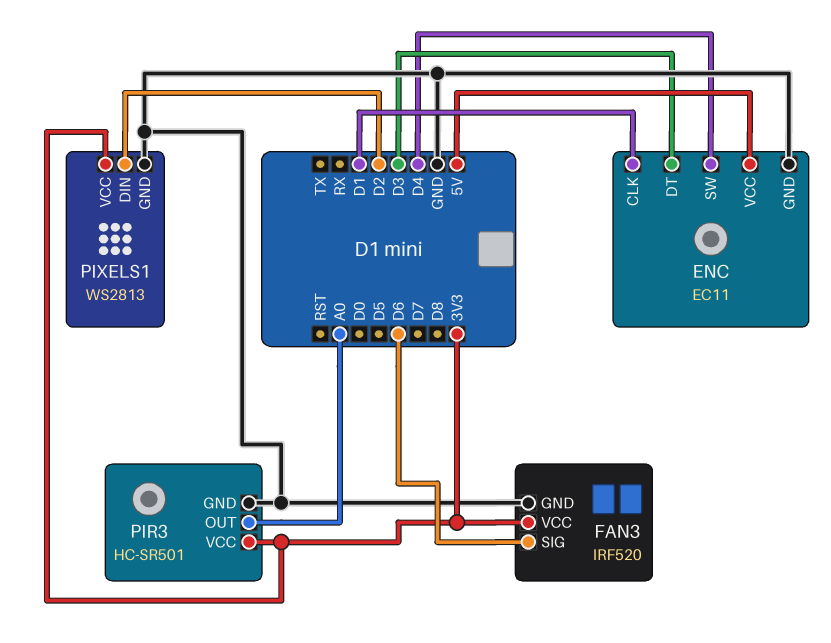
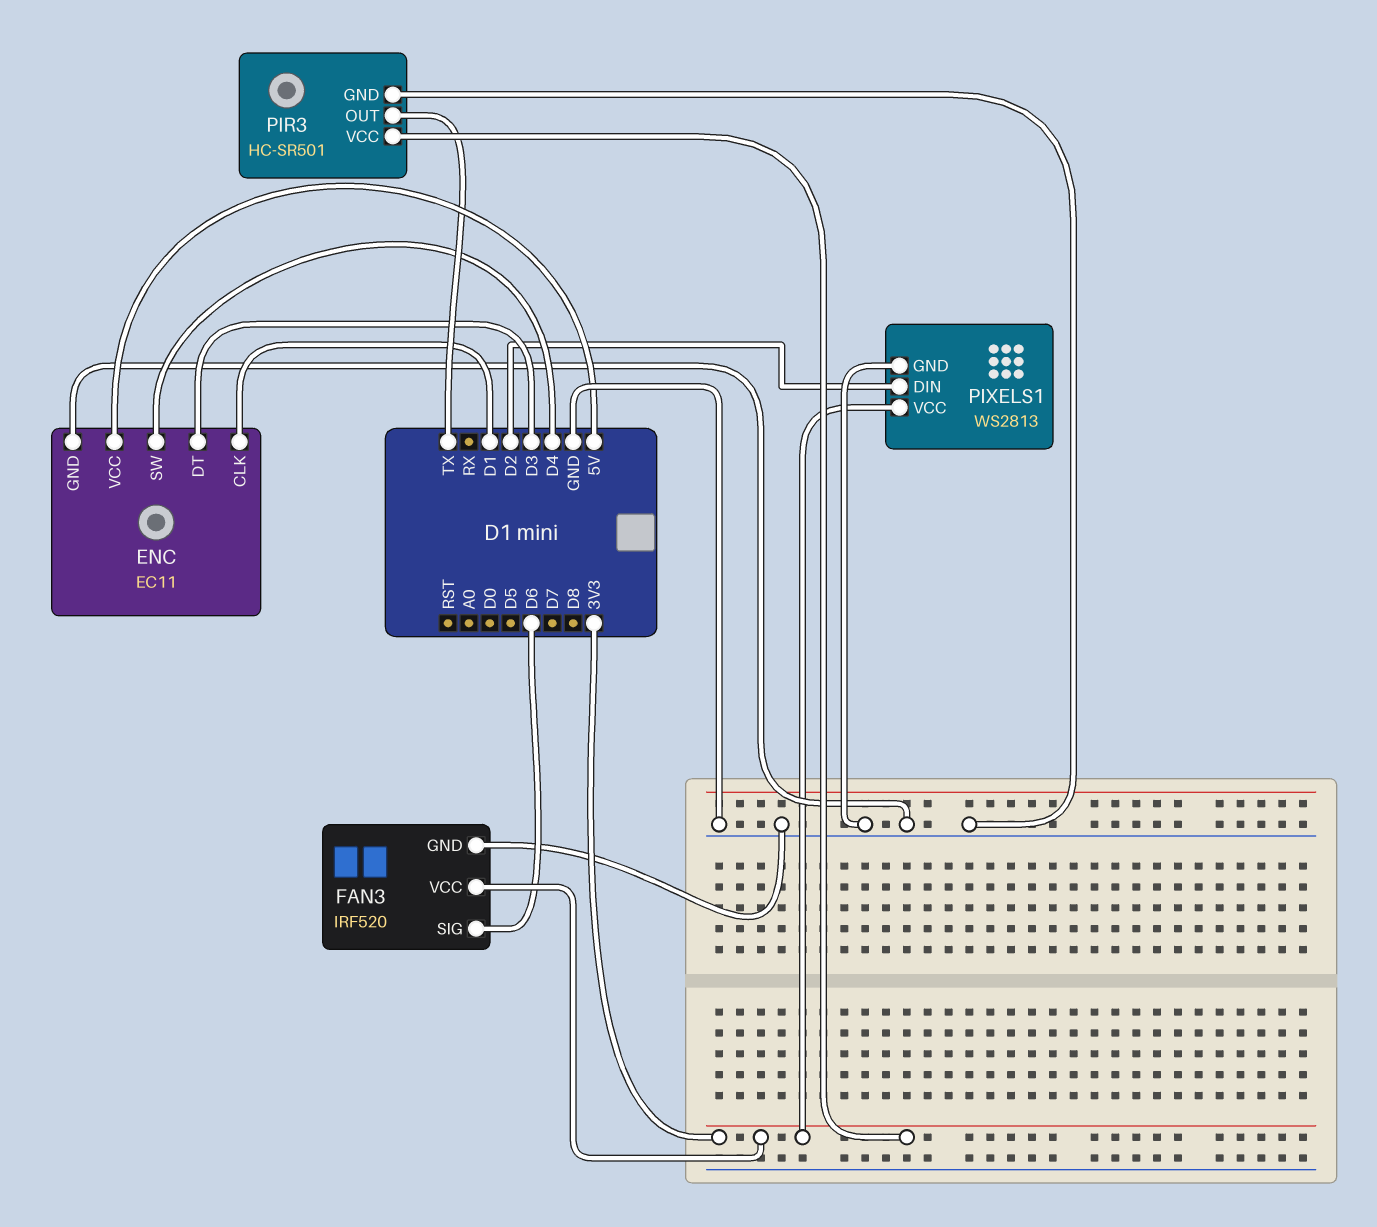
PIR3 pin OUT: A0 -> TX

